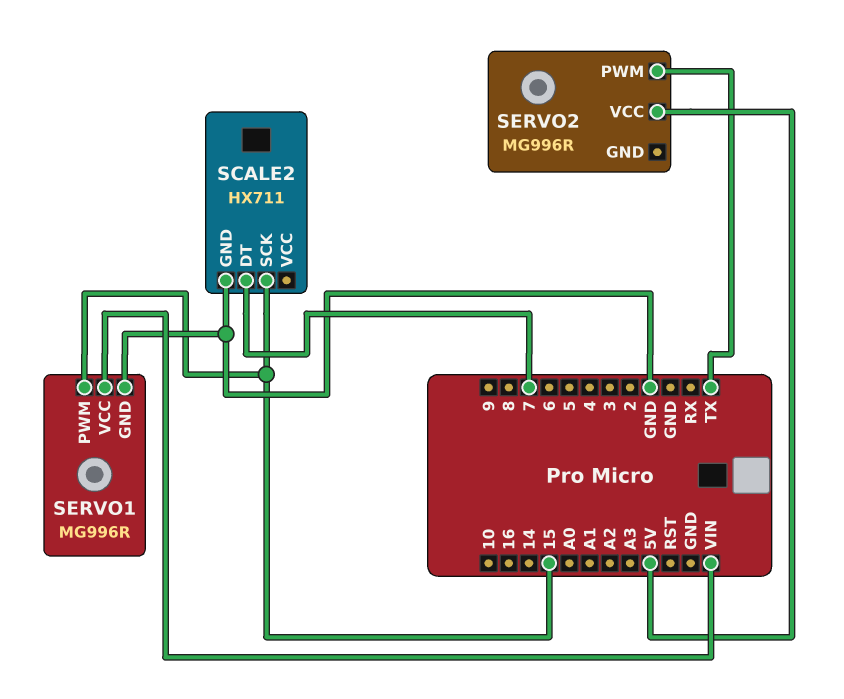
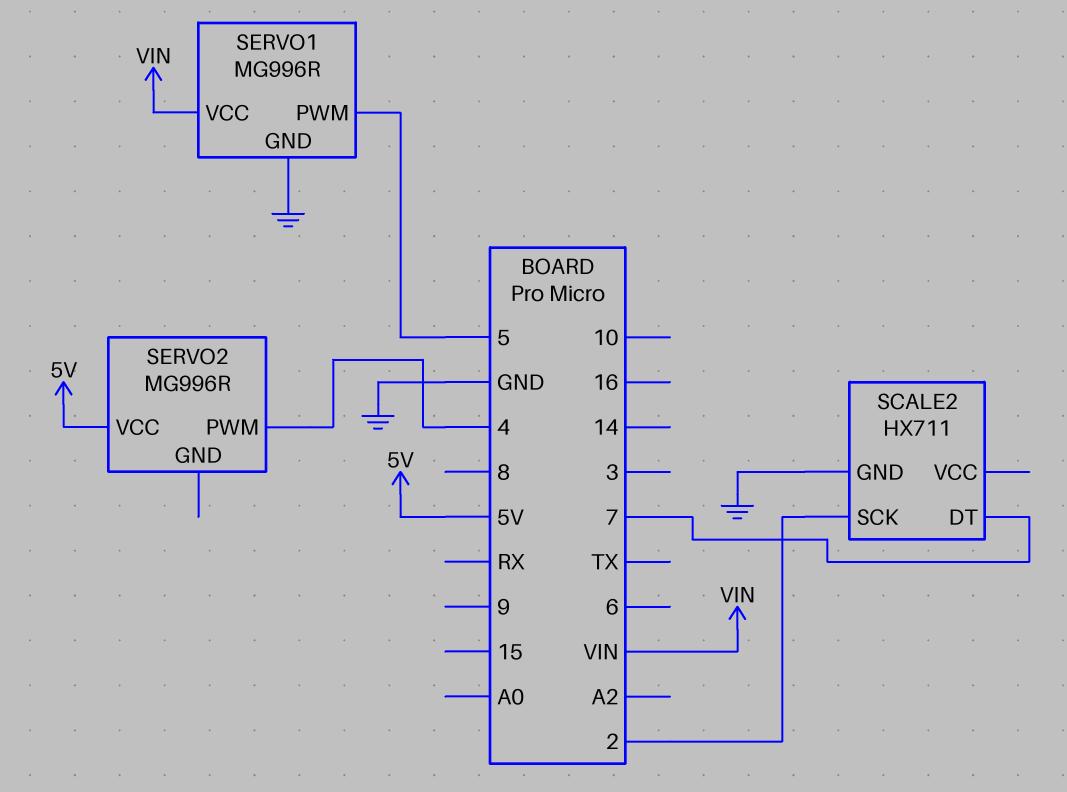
SCALE2 pin SCK: 15 -> 2
SERVO1 pin PWM: 15 -> 5
SERVO2 pin PWM: TX -> 4

